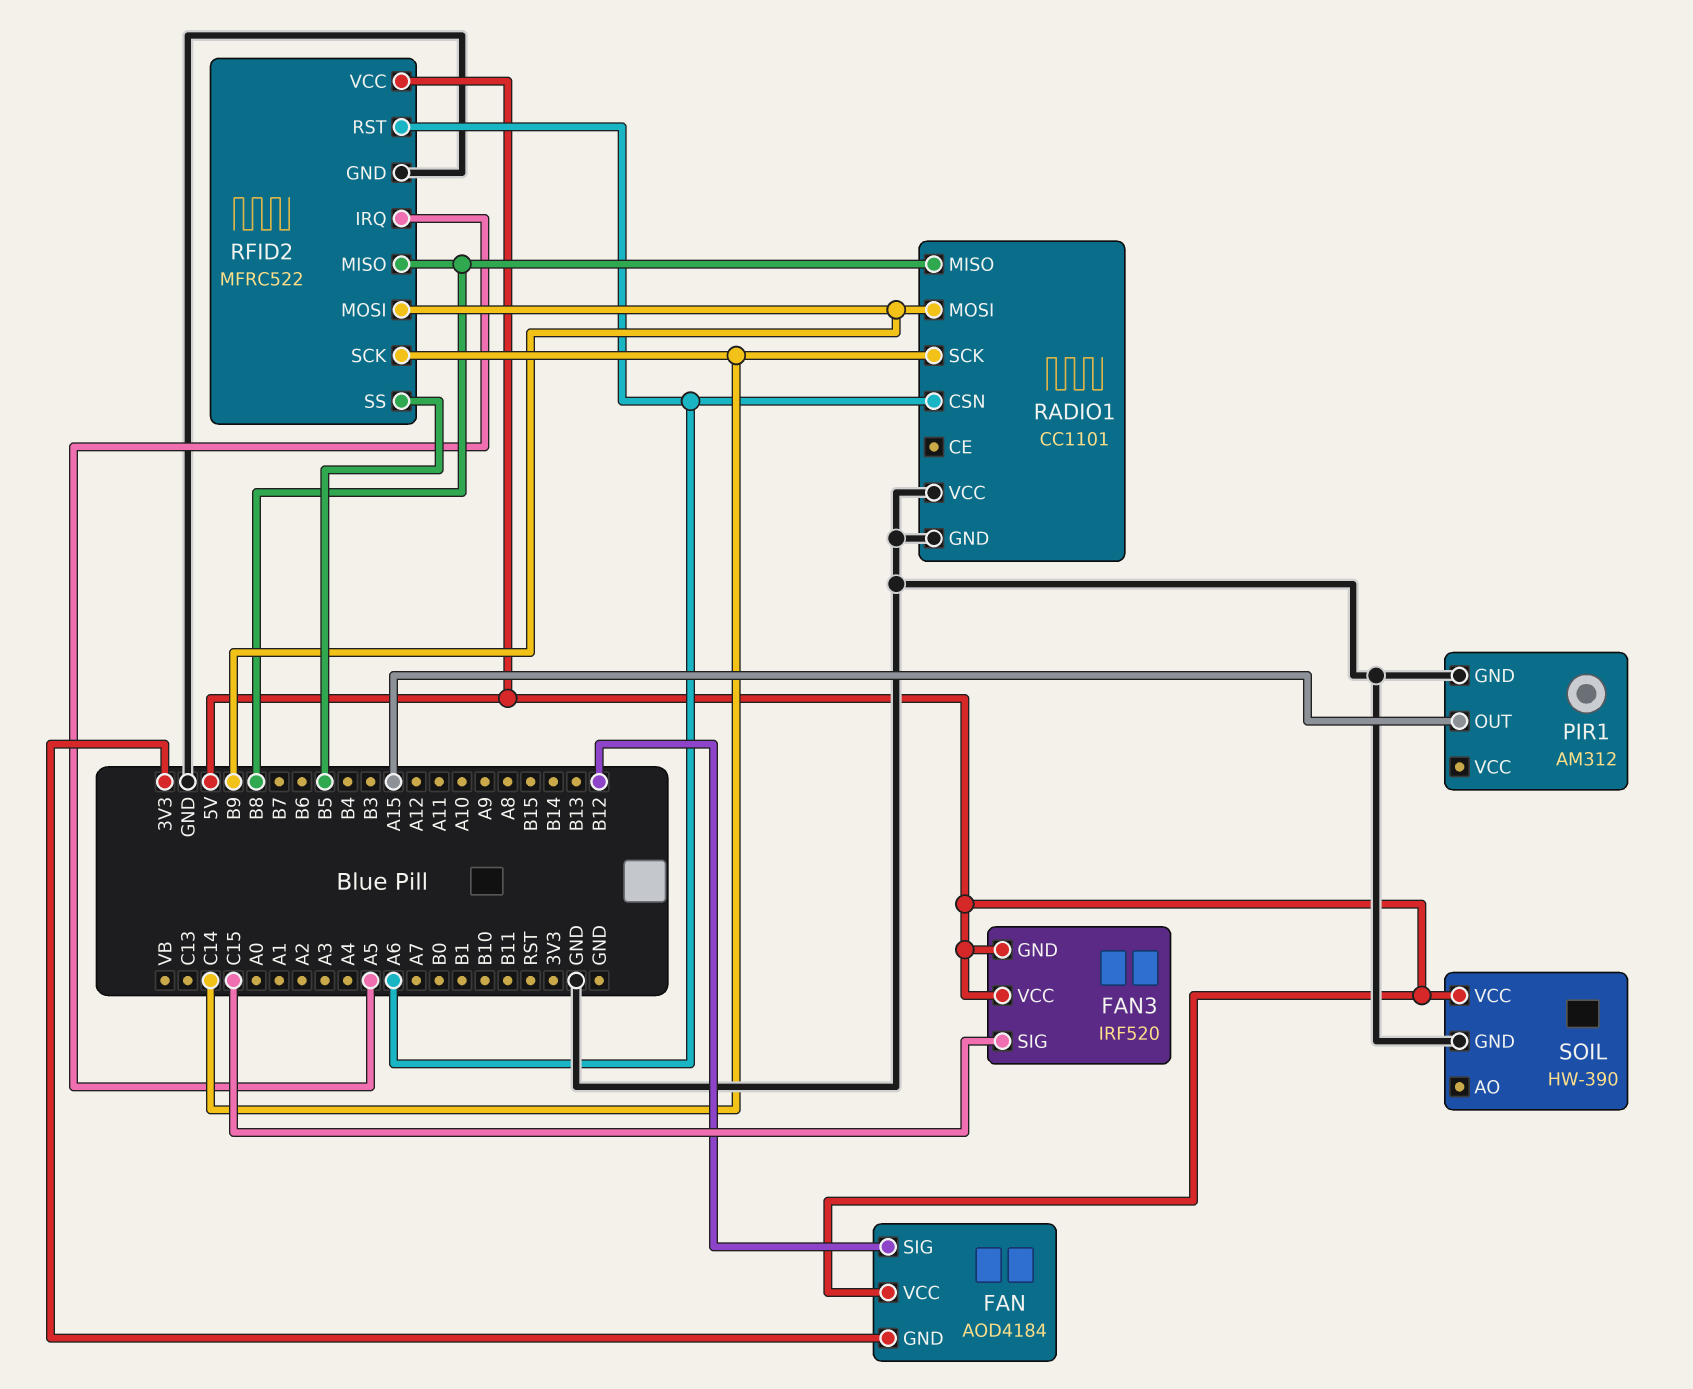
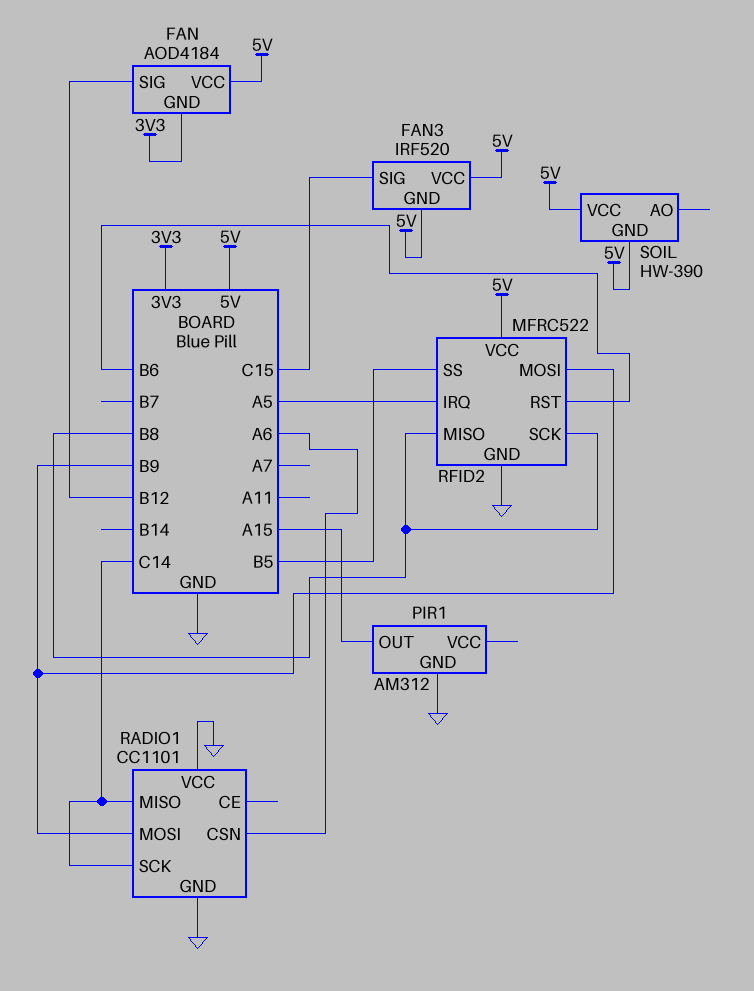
RADIO1 pin MISO: B8 -> C14
RFID2 pin RST: A6 -> B6
RFID2 pin SCK: C14 -> B8
SOIL pin GND: GND -> 5V

